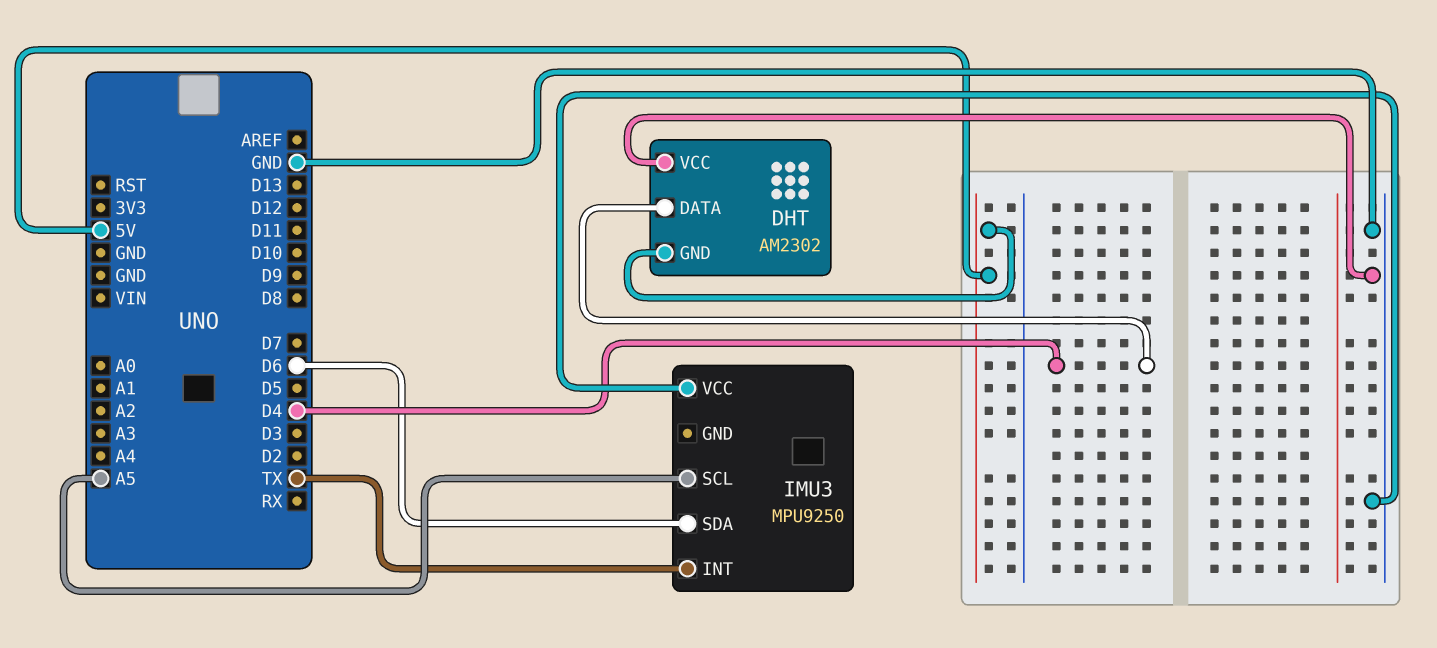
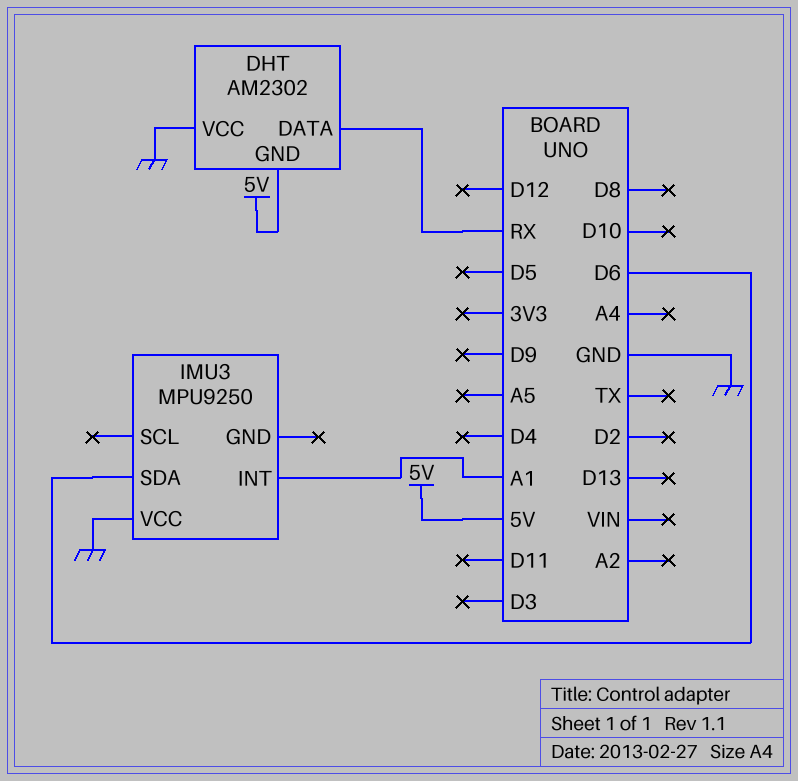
DHT pin DATA: D4 -> RX
IMU3 pin INT: TX -> A1
IMU3 pin SCL: A5 -> none

